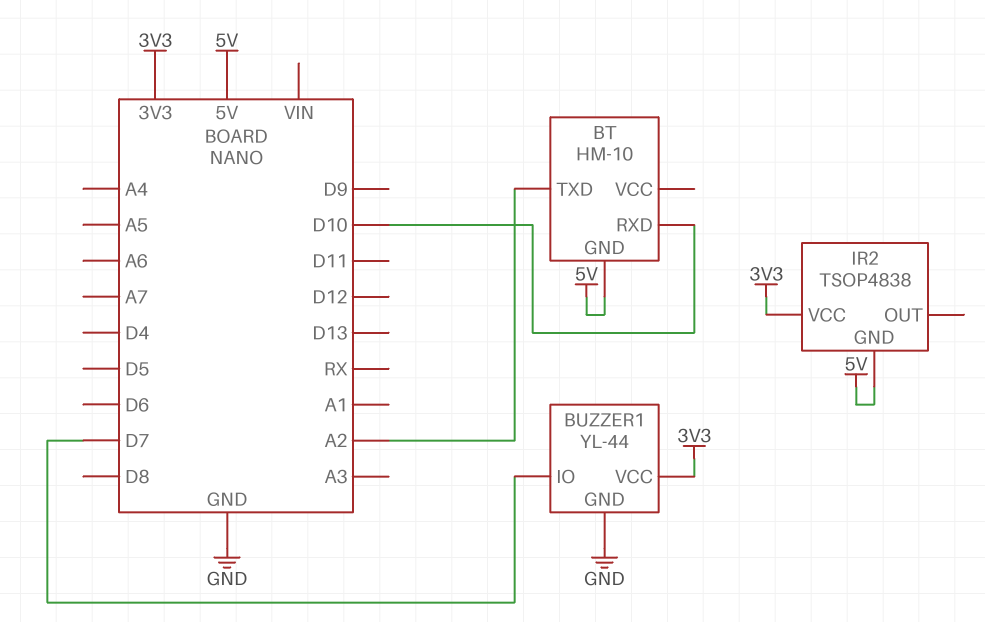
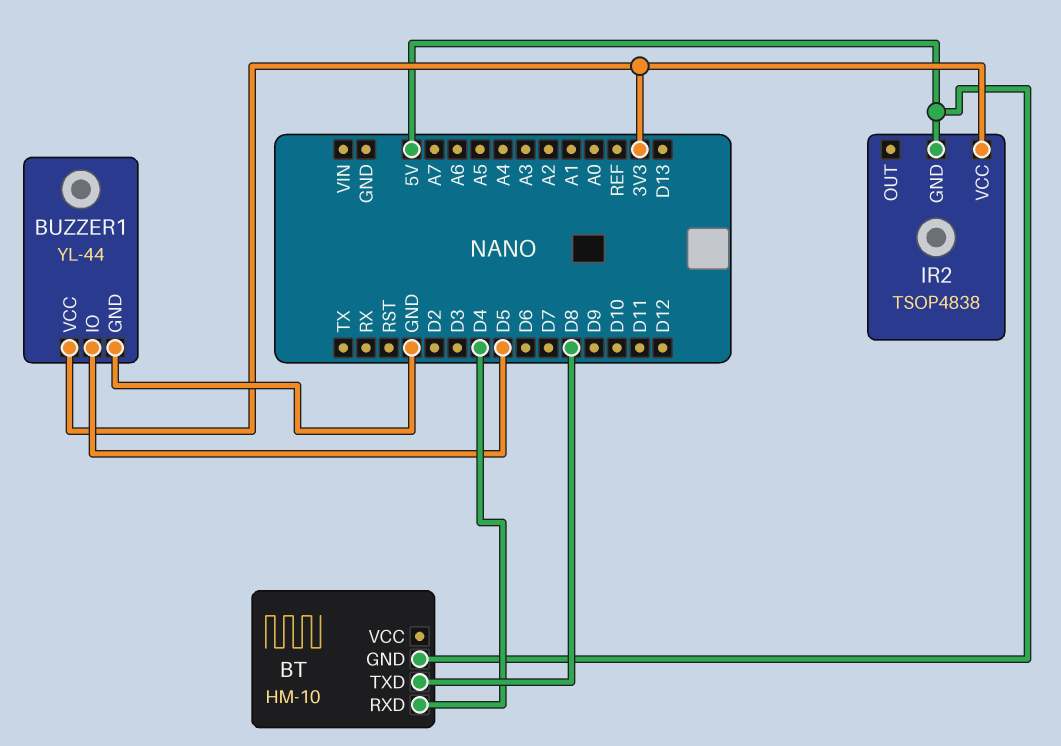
BT pin RXD: D10 -> D4
BT pin TXD: A2 -> D8
BUZZER1 pin IO: D7 -> D5

